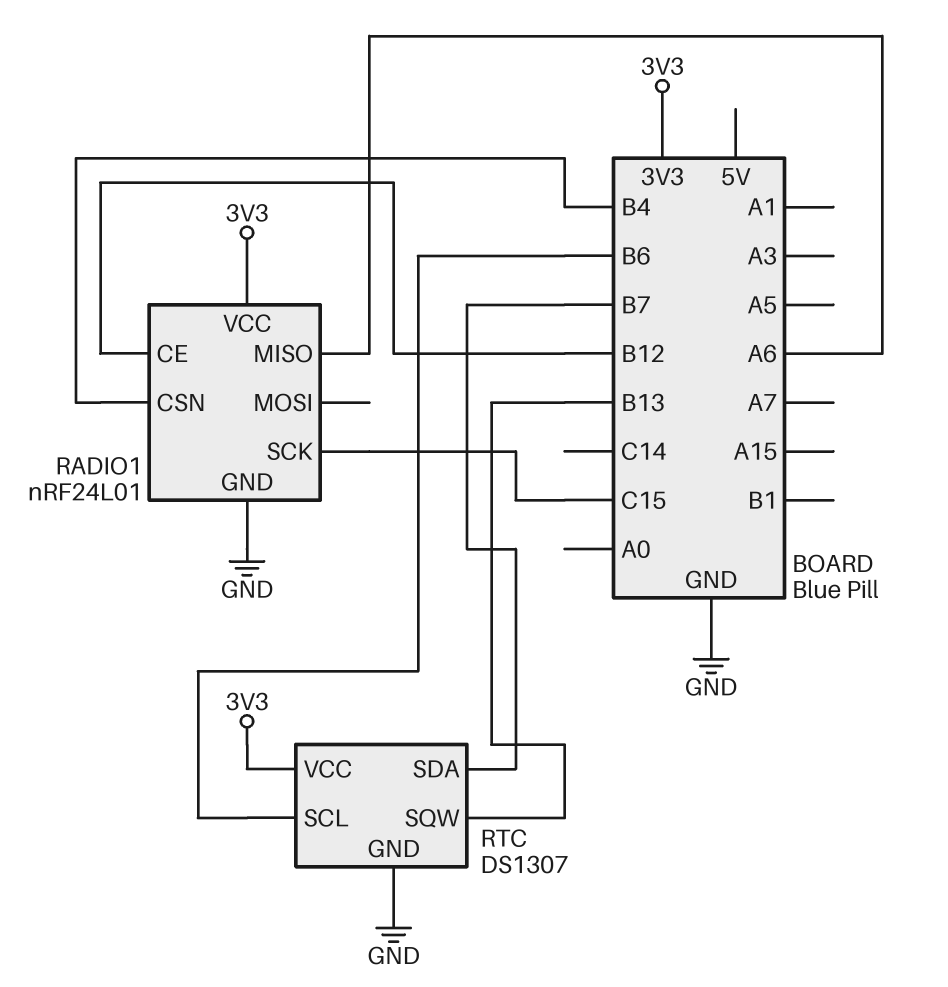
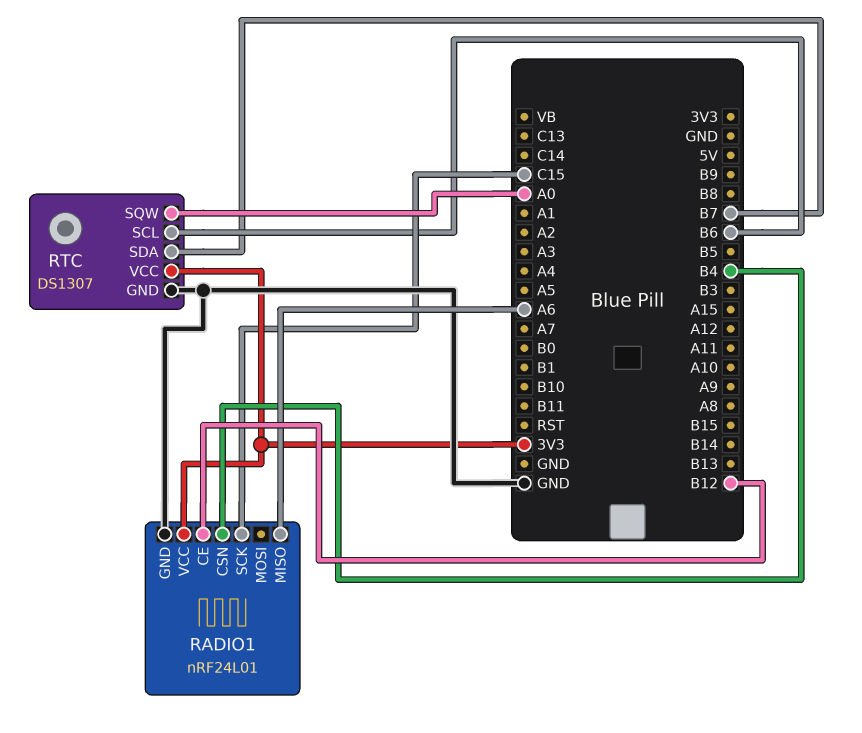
RTC pin SQW: B13 -> A0

